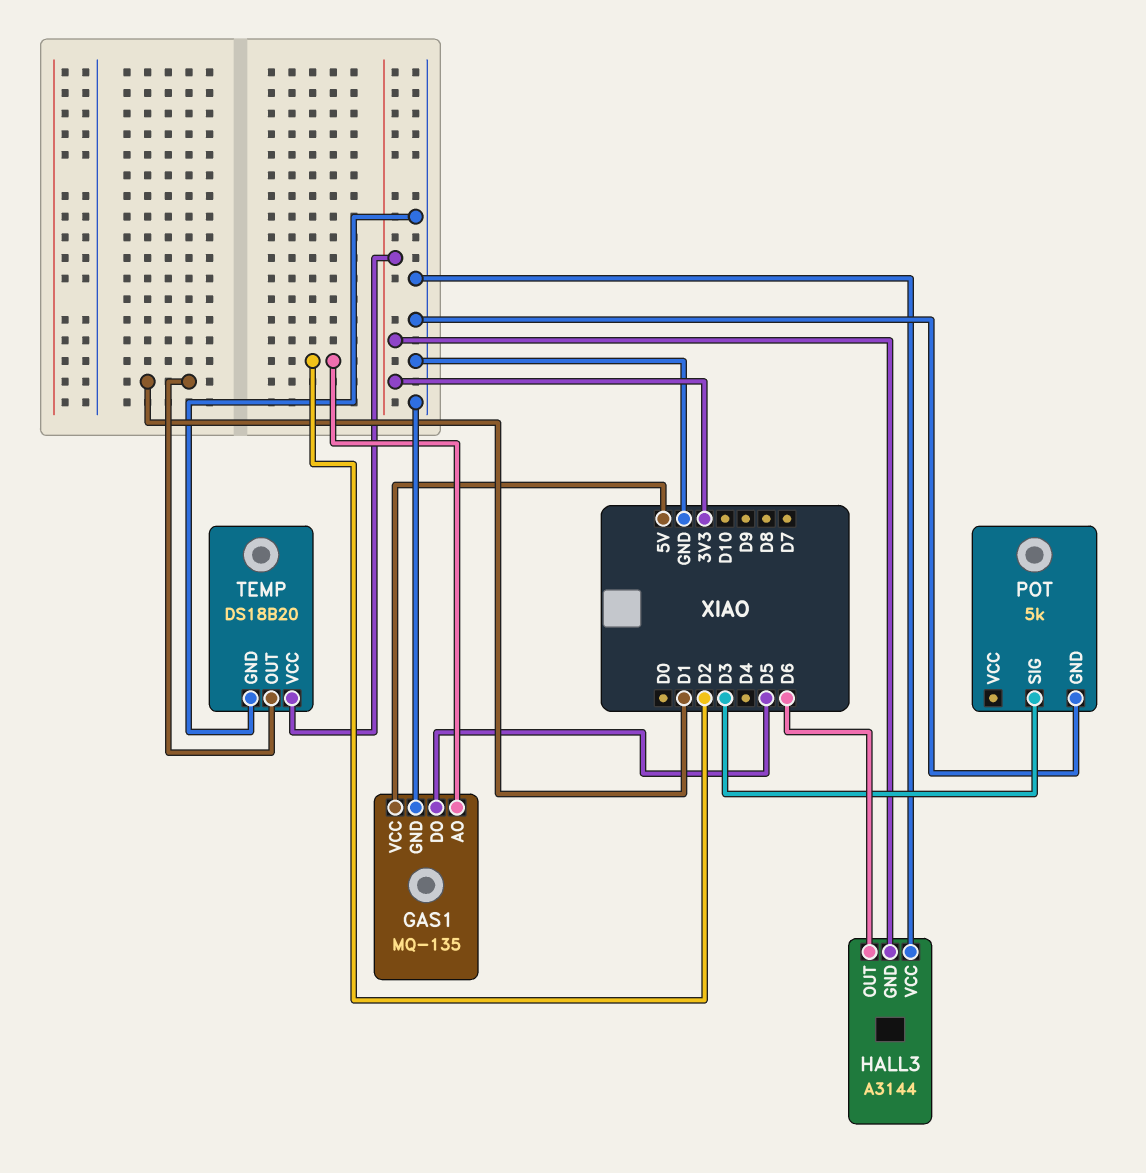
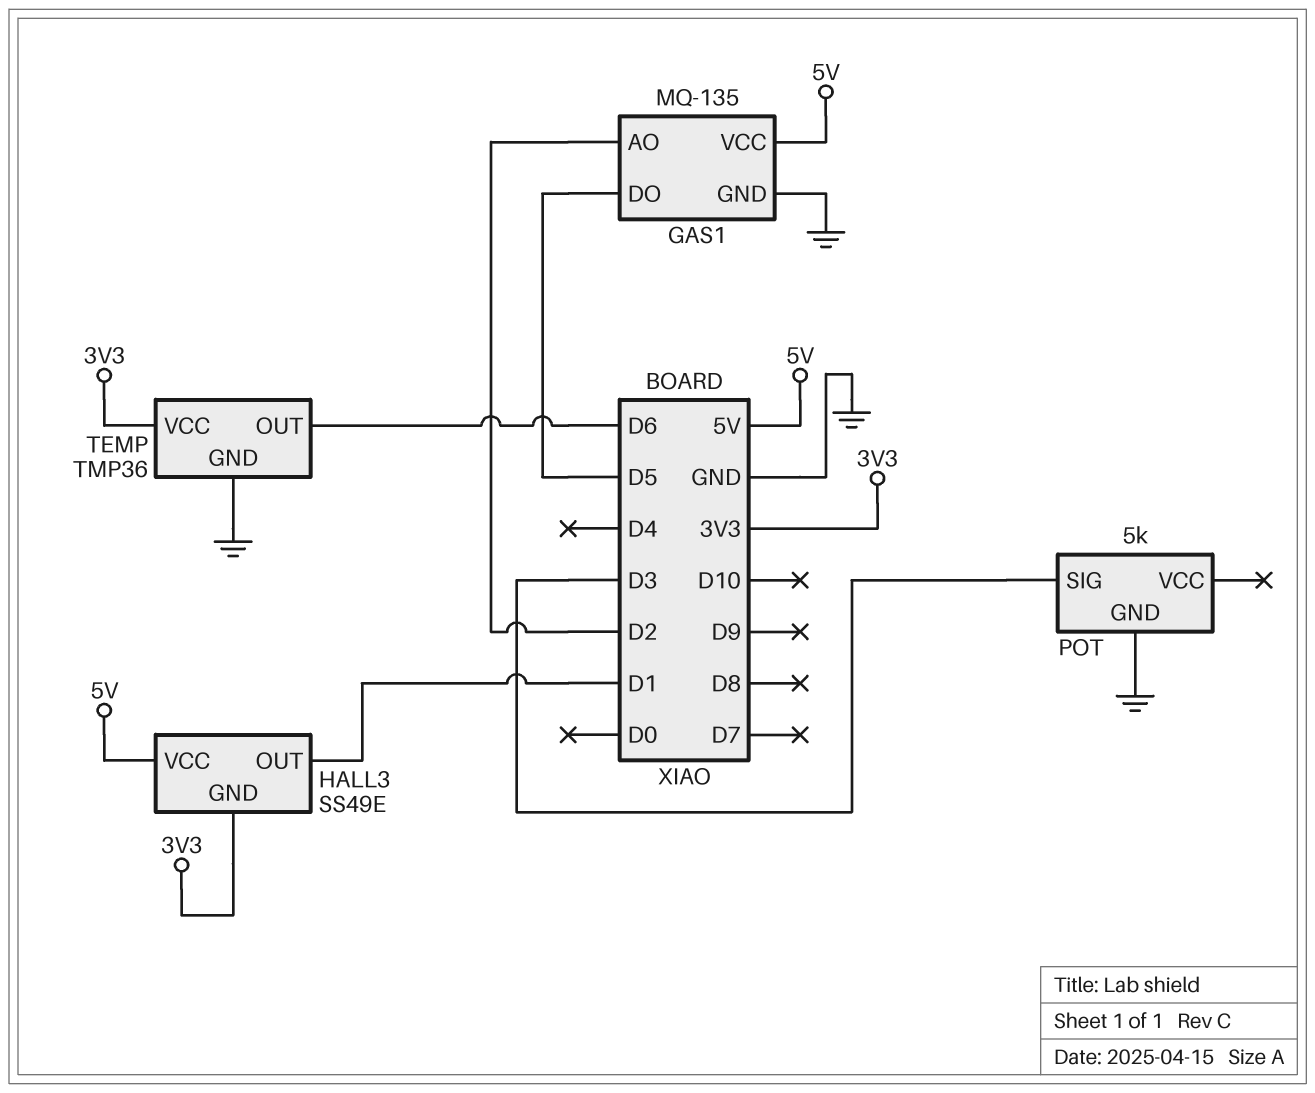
HALL3: A3144 -> SS49E
HALL3 pin OUT: D6 -> D1
HALL3 pin VCC: GND -> 5V
TEMP: DS18B20 -> TMP36
TEMP pin OUT: D1 -> D6

